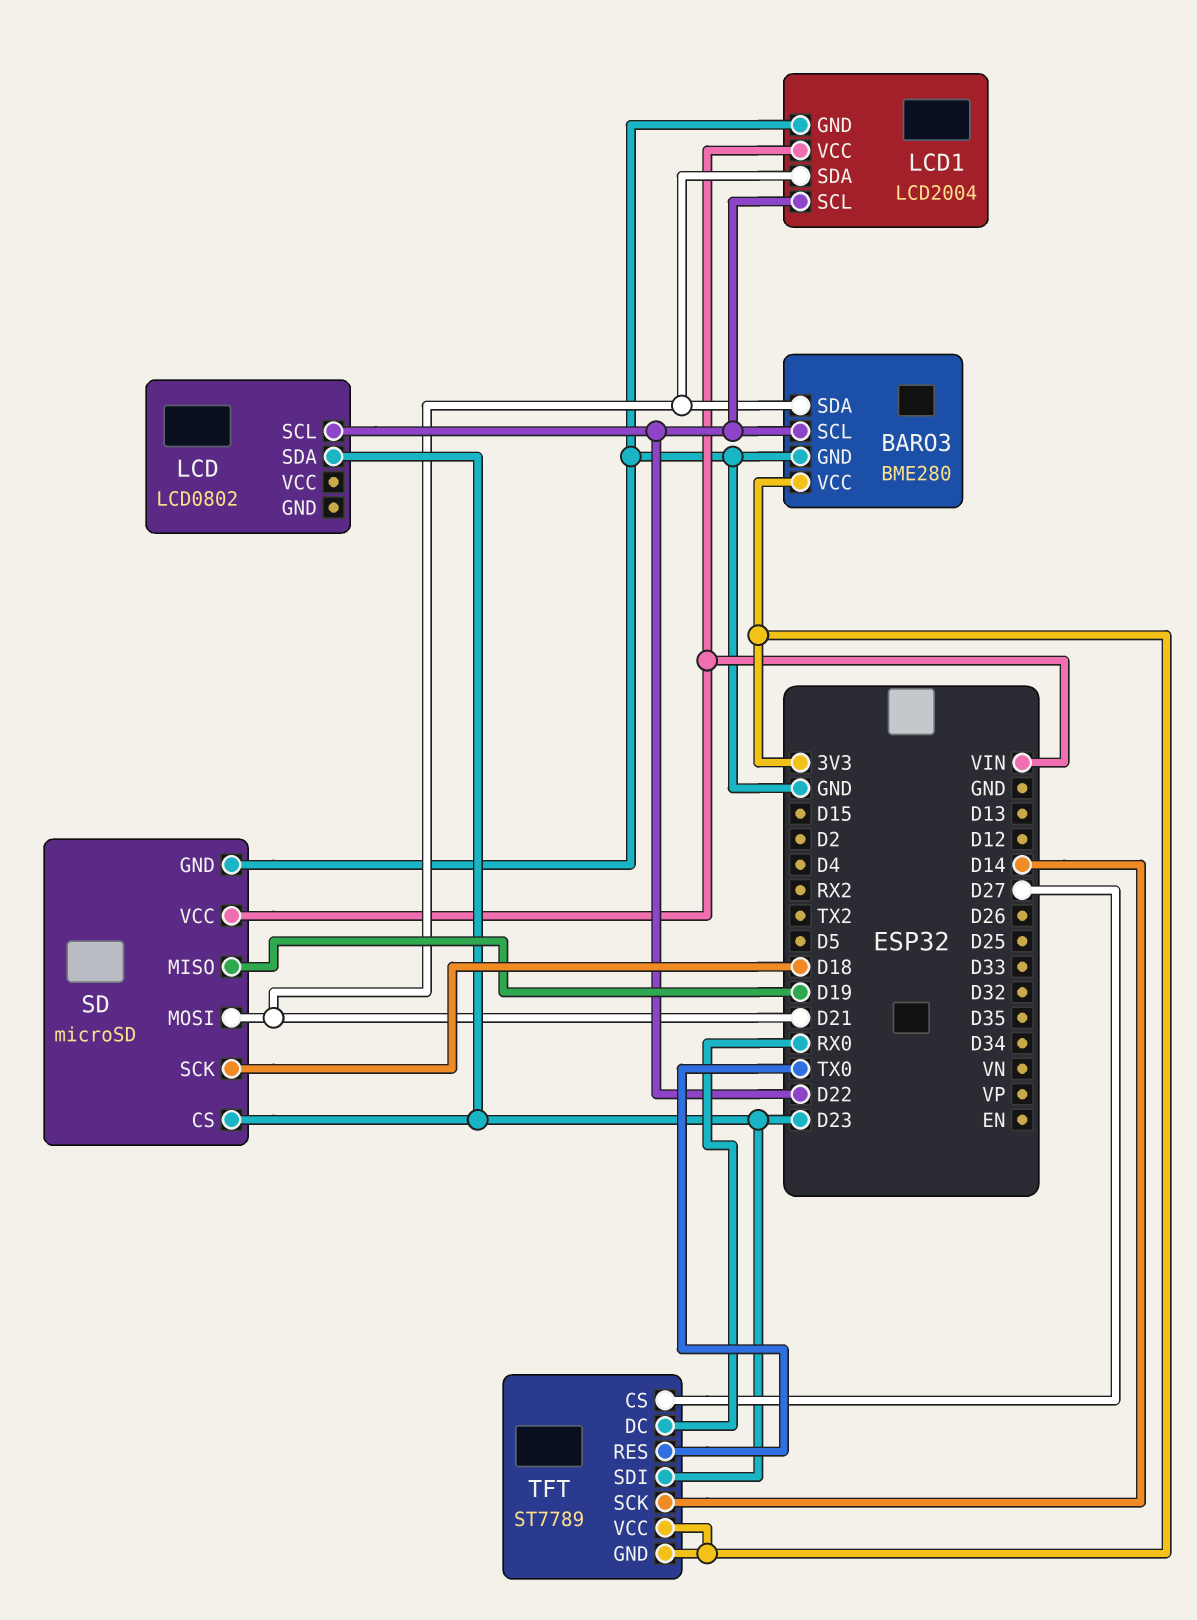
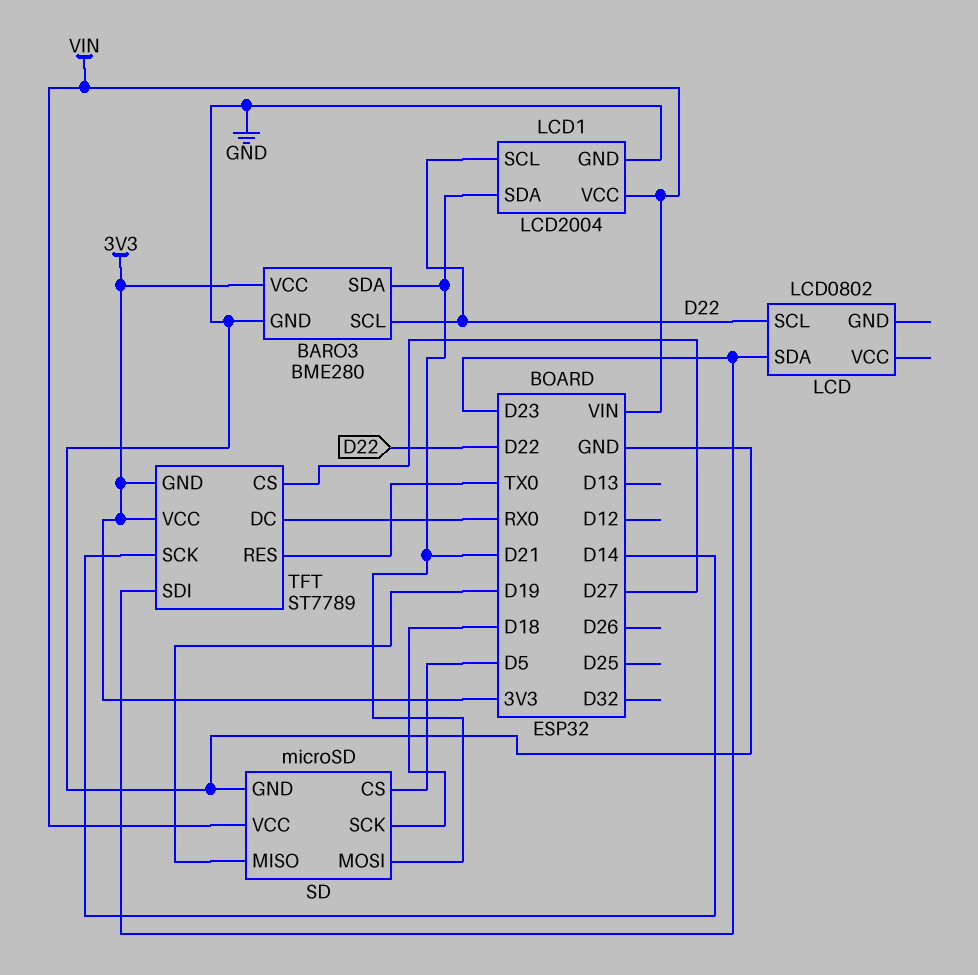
SD pin CS: D23 -> D5

